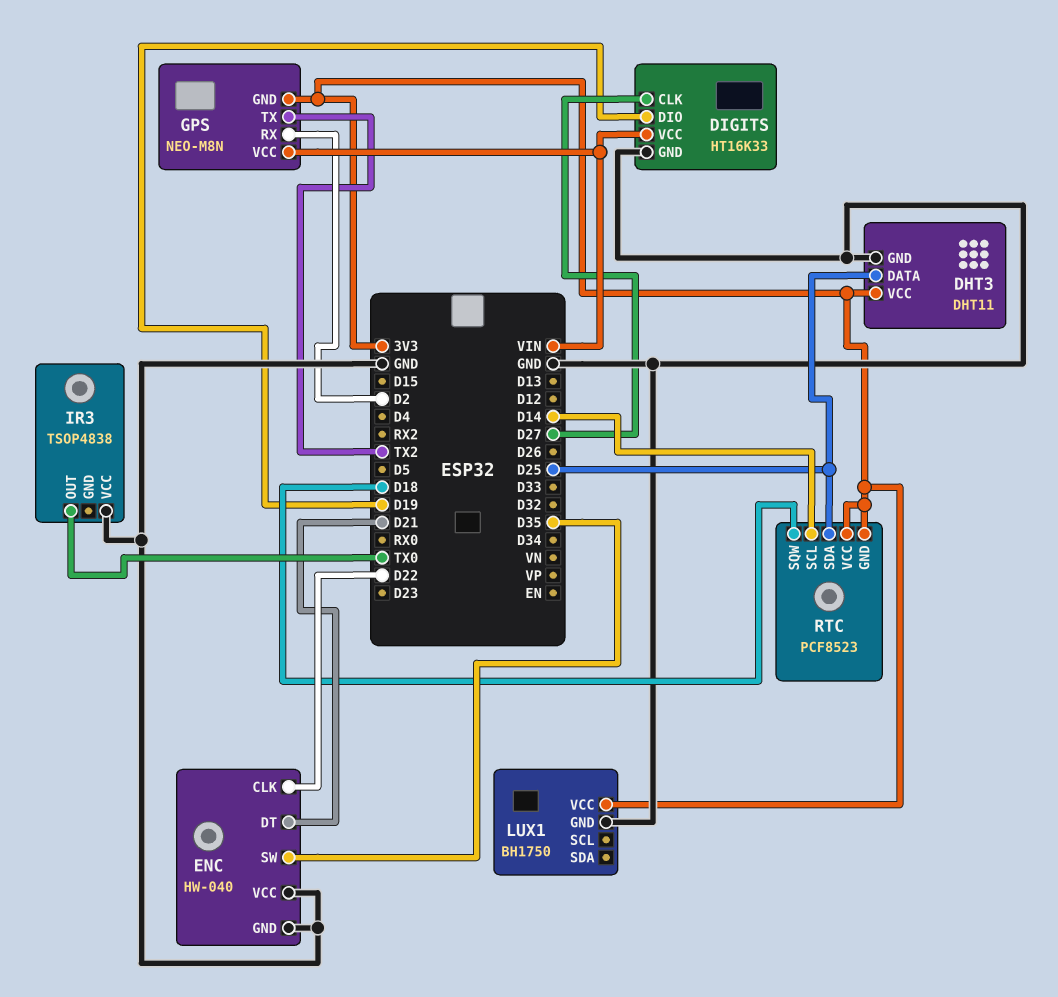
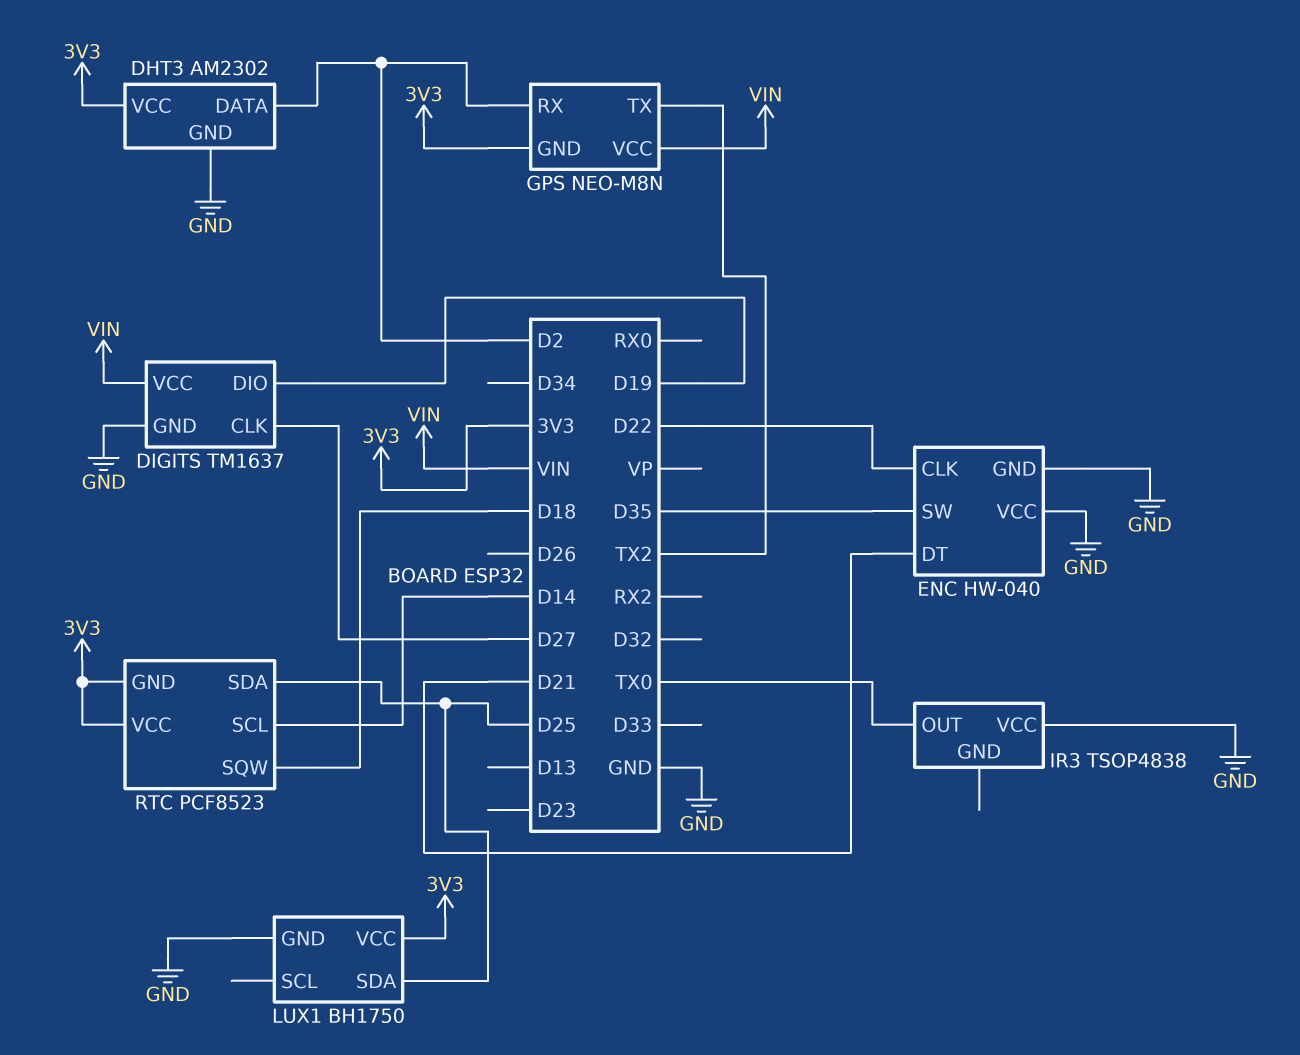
DHT3: DHT11 -> AM2302
DHT3 pin DATA: D25 -> D2
DIGITS: HT16K33 -> TM1637
LUX1 pin SDA: none -> D25

